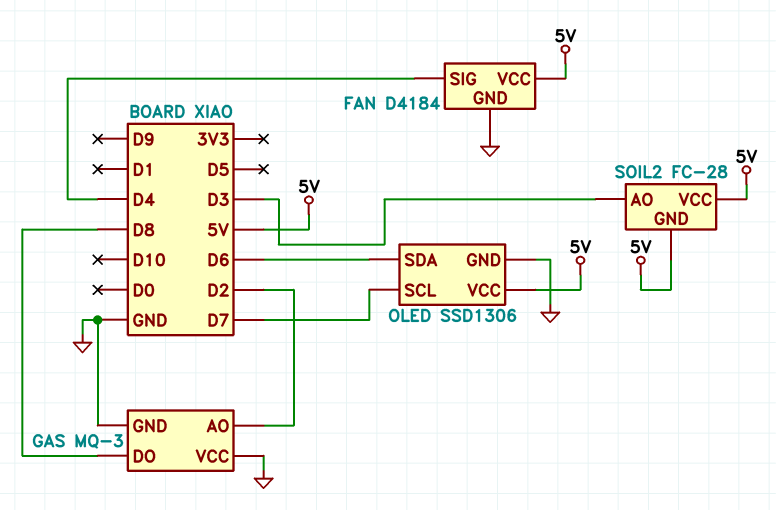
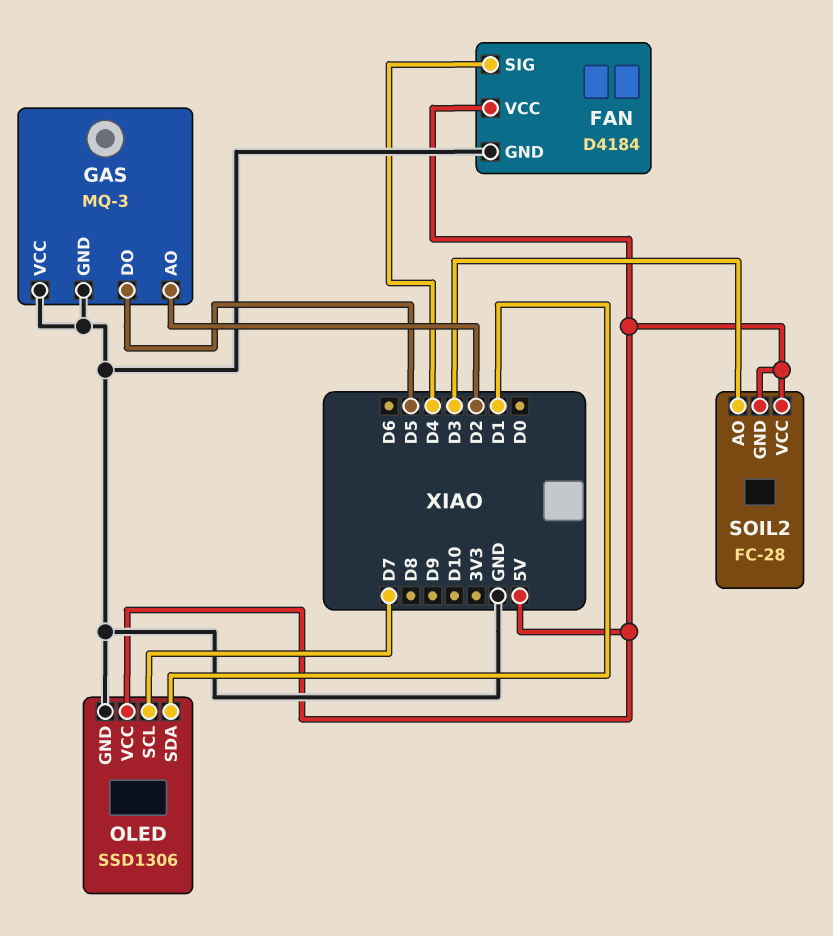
GAS pin DO: D8 -> D5
OLED pin SDA: D6 -> D1

